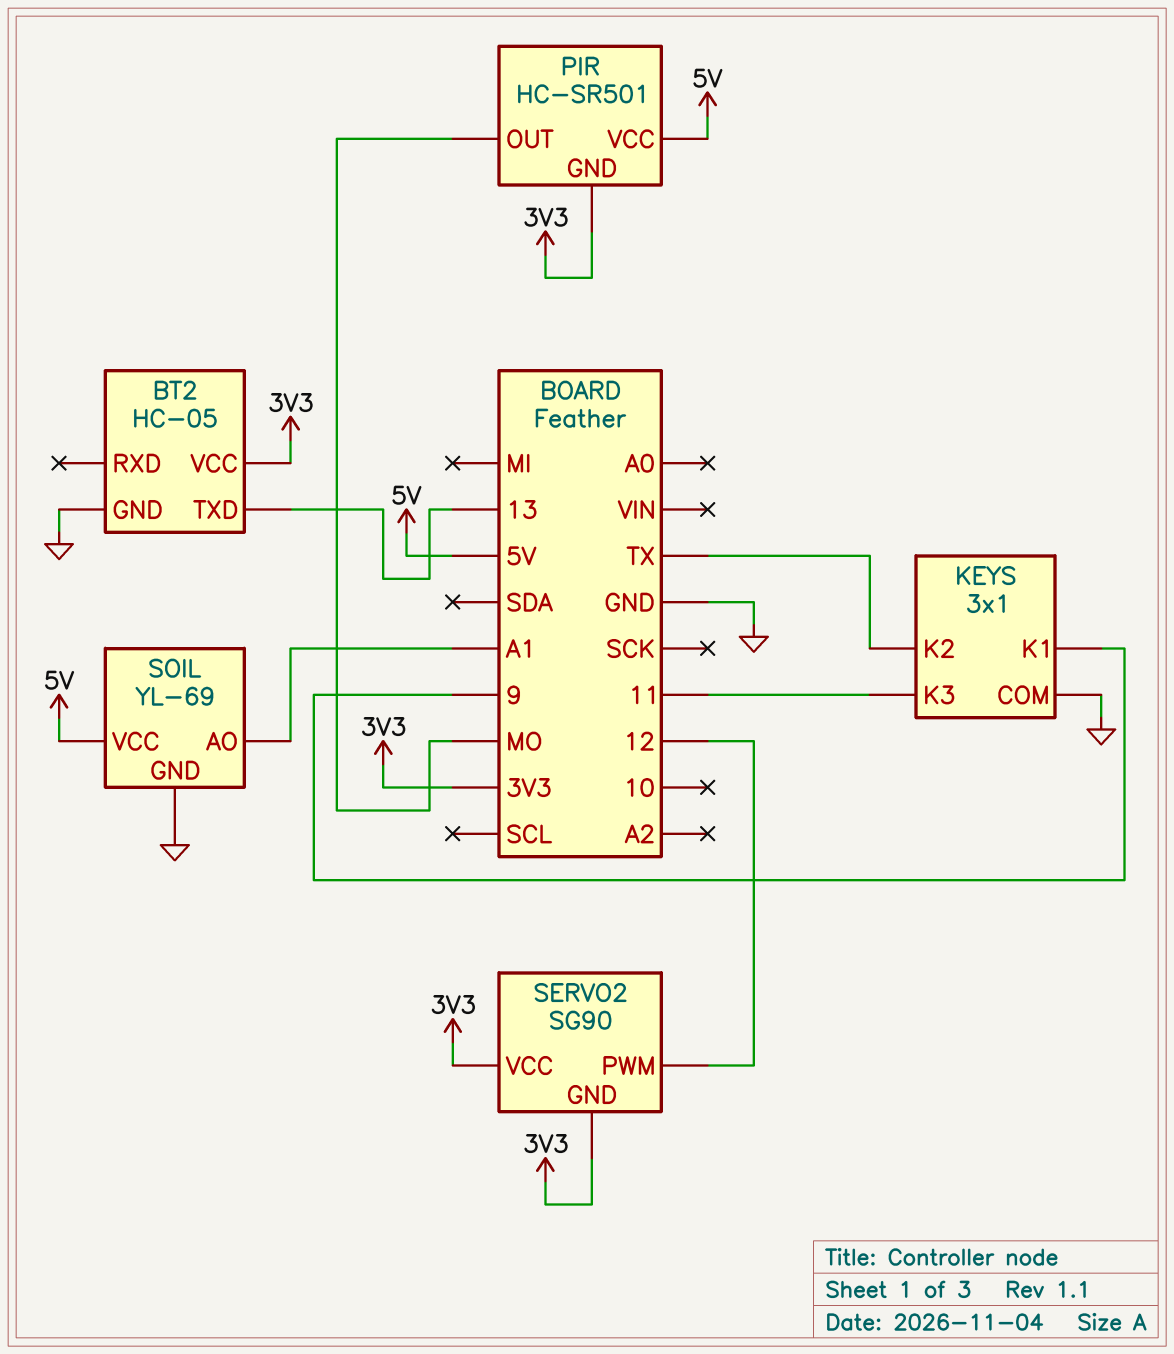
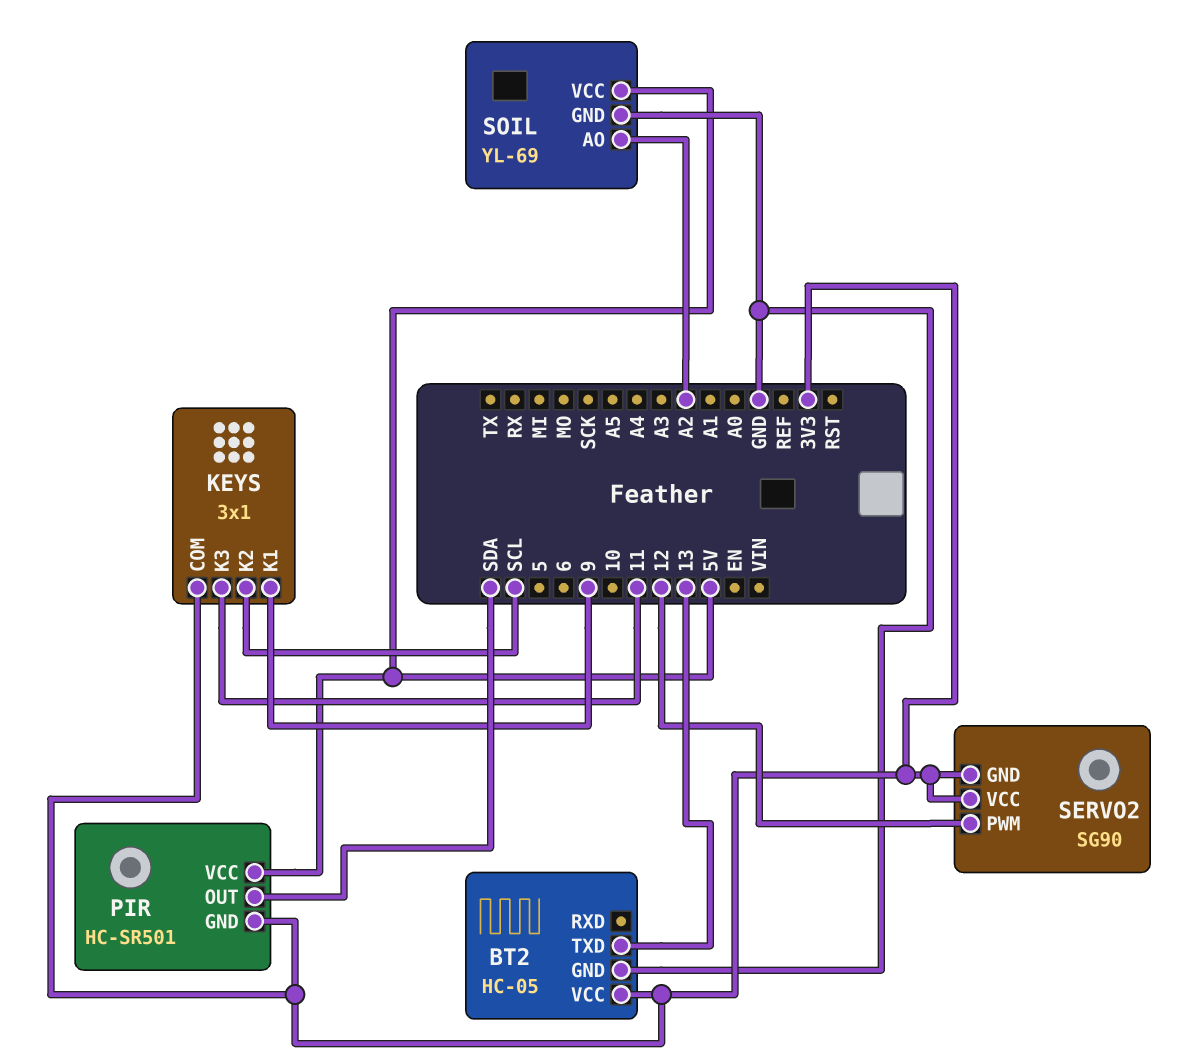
KEYS pin COM: GND -> 3V3
KEYS pin K2: TX -> SCL
PIR pin OUT: MO -> SDA
SOIL pin AO: A1 -> A2

